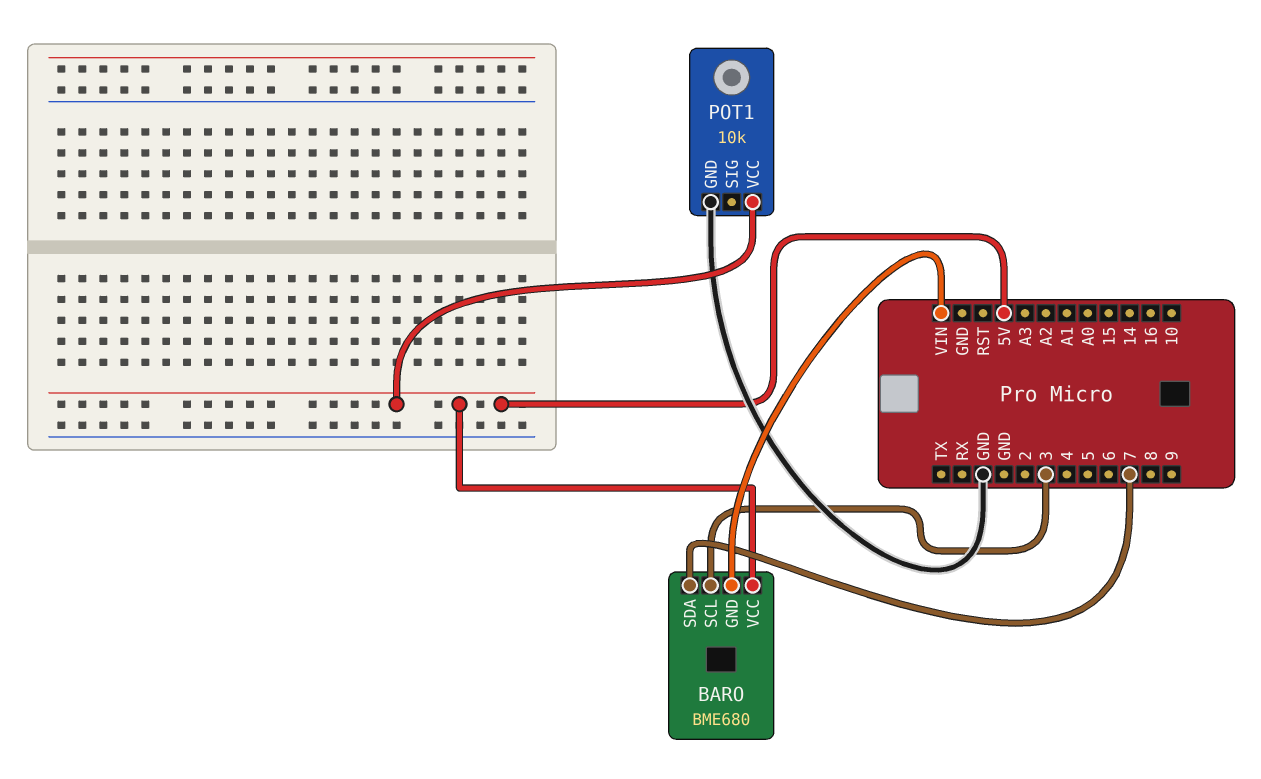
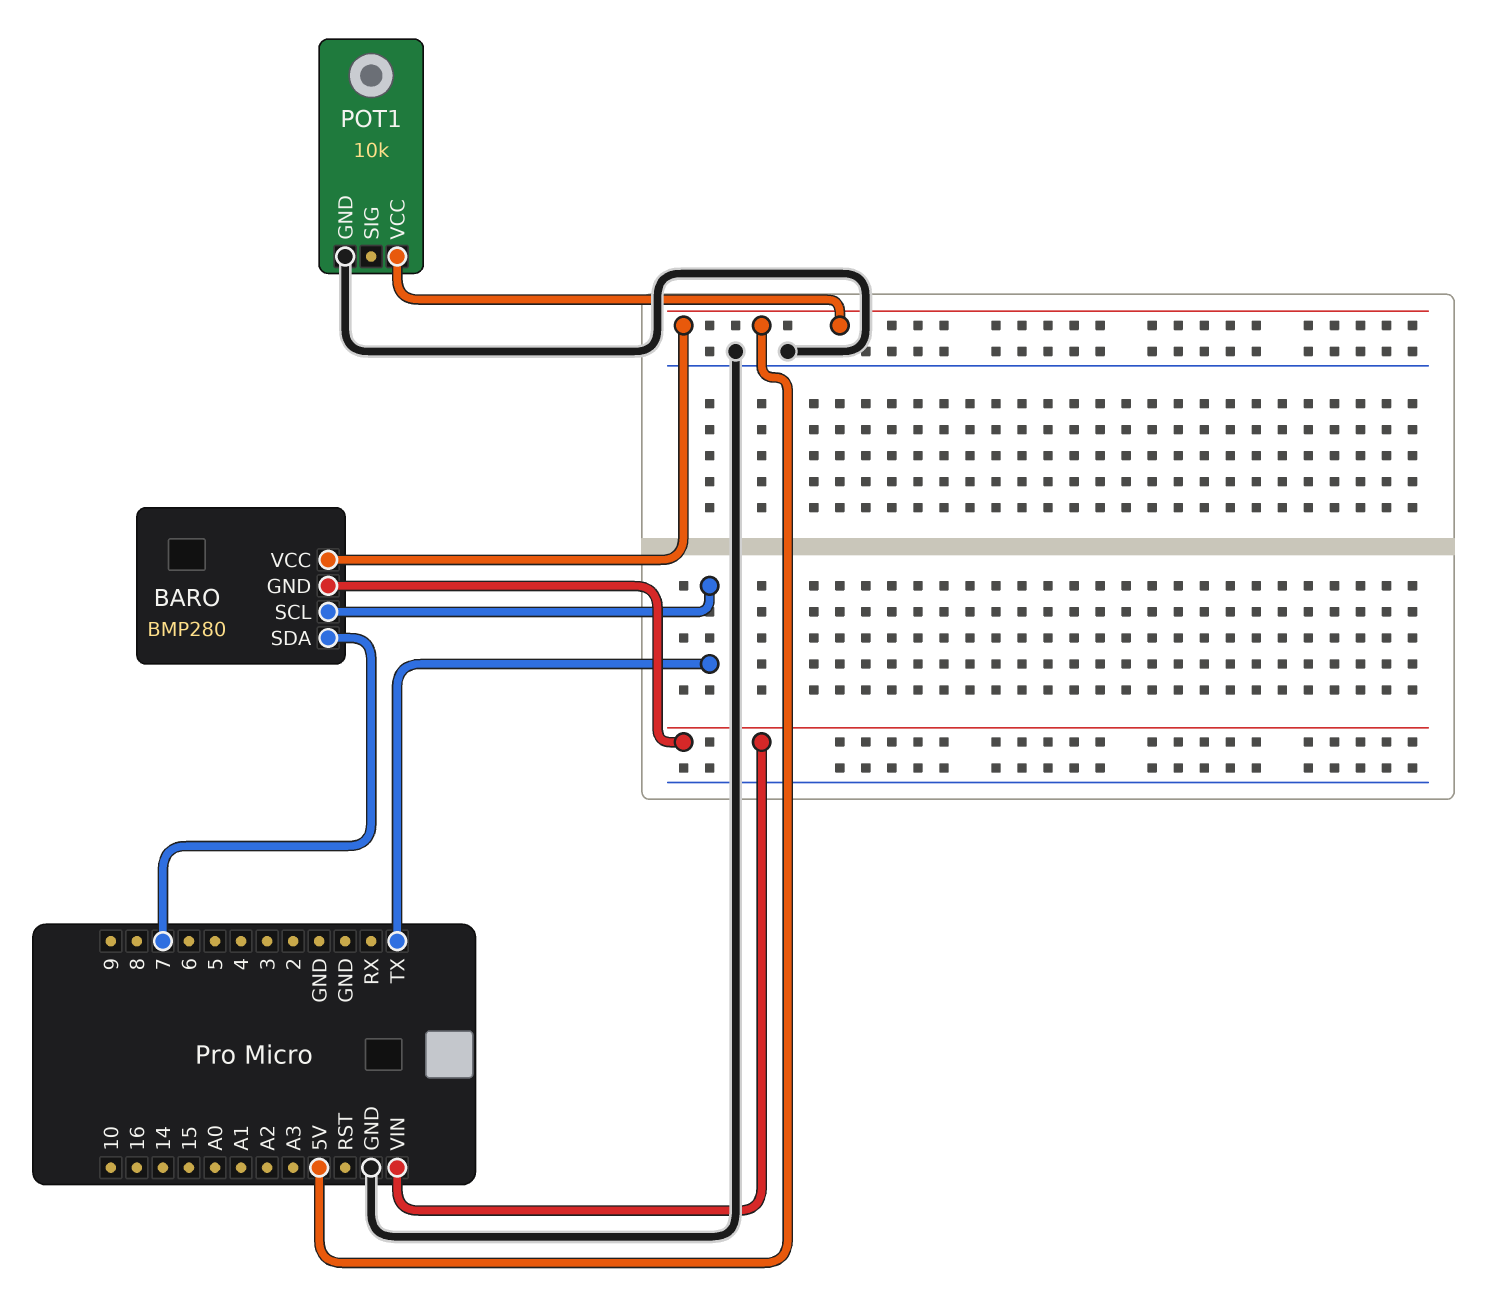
BARO: BME680 -> BMP280
BARO pin SCL: 3 -> TX

